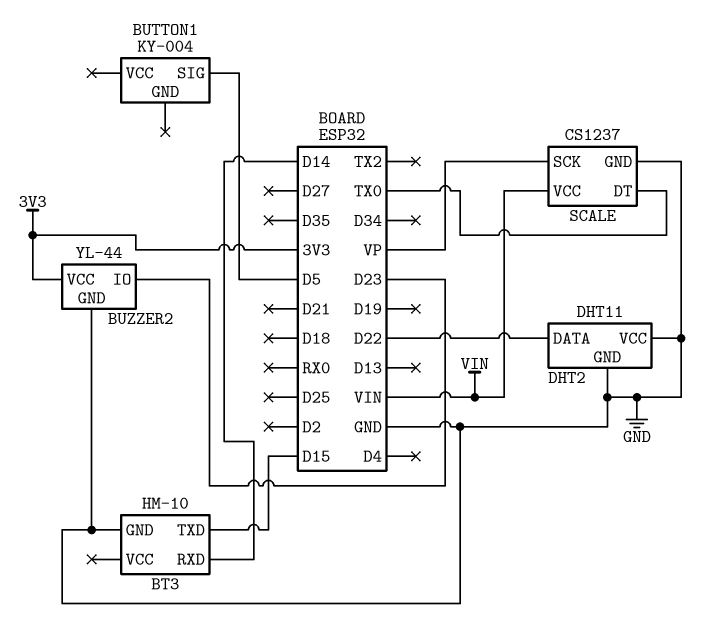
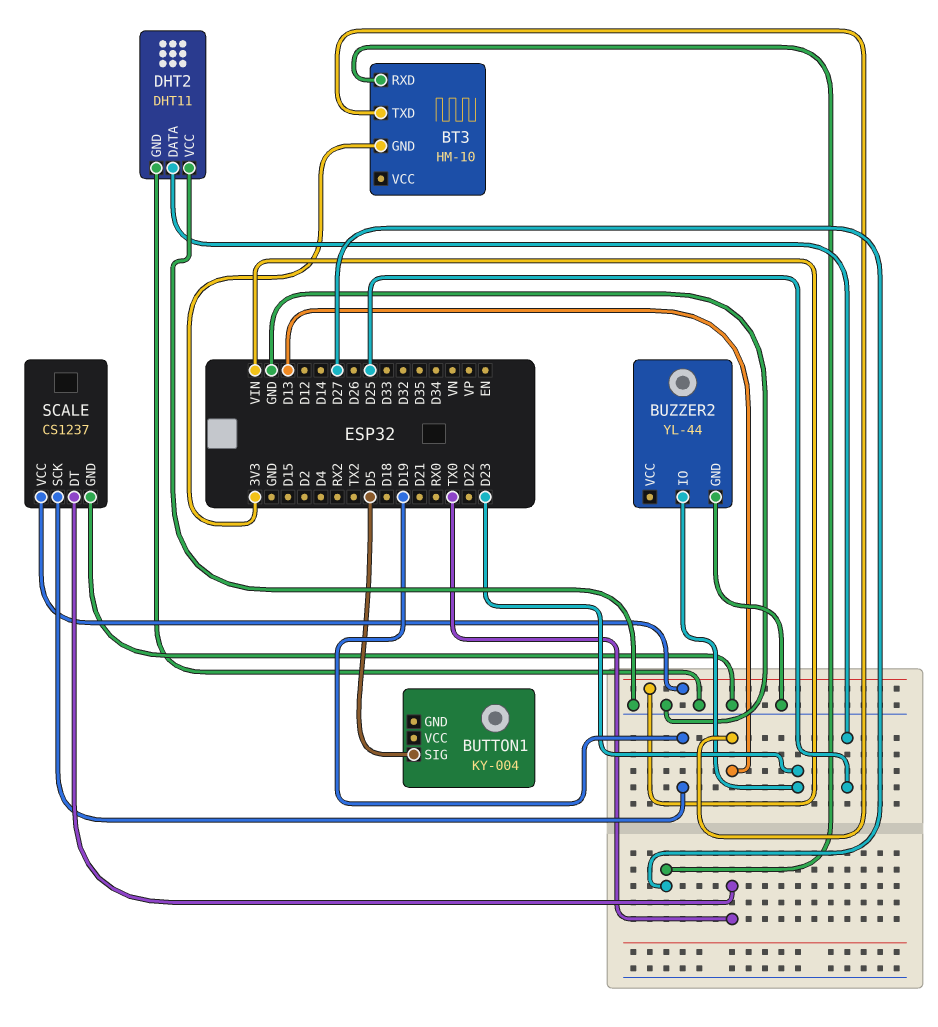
BT3 pin GND: GND -> 3V3
BT3 pin RXD: D14 -> D27
BT3 pin TXD: D15 -> D13
BUZZER2 pin VCC: 3V3 -> none
DHT2 pin DATA: D22 -> D25
SCALE pin SCK: VP -> D19

